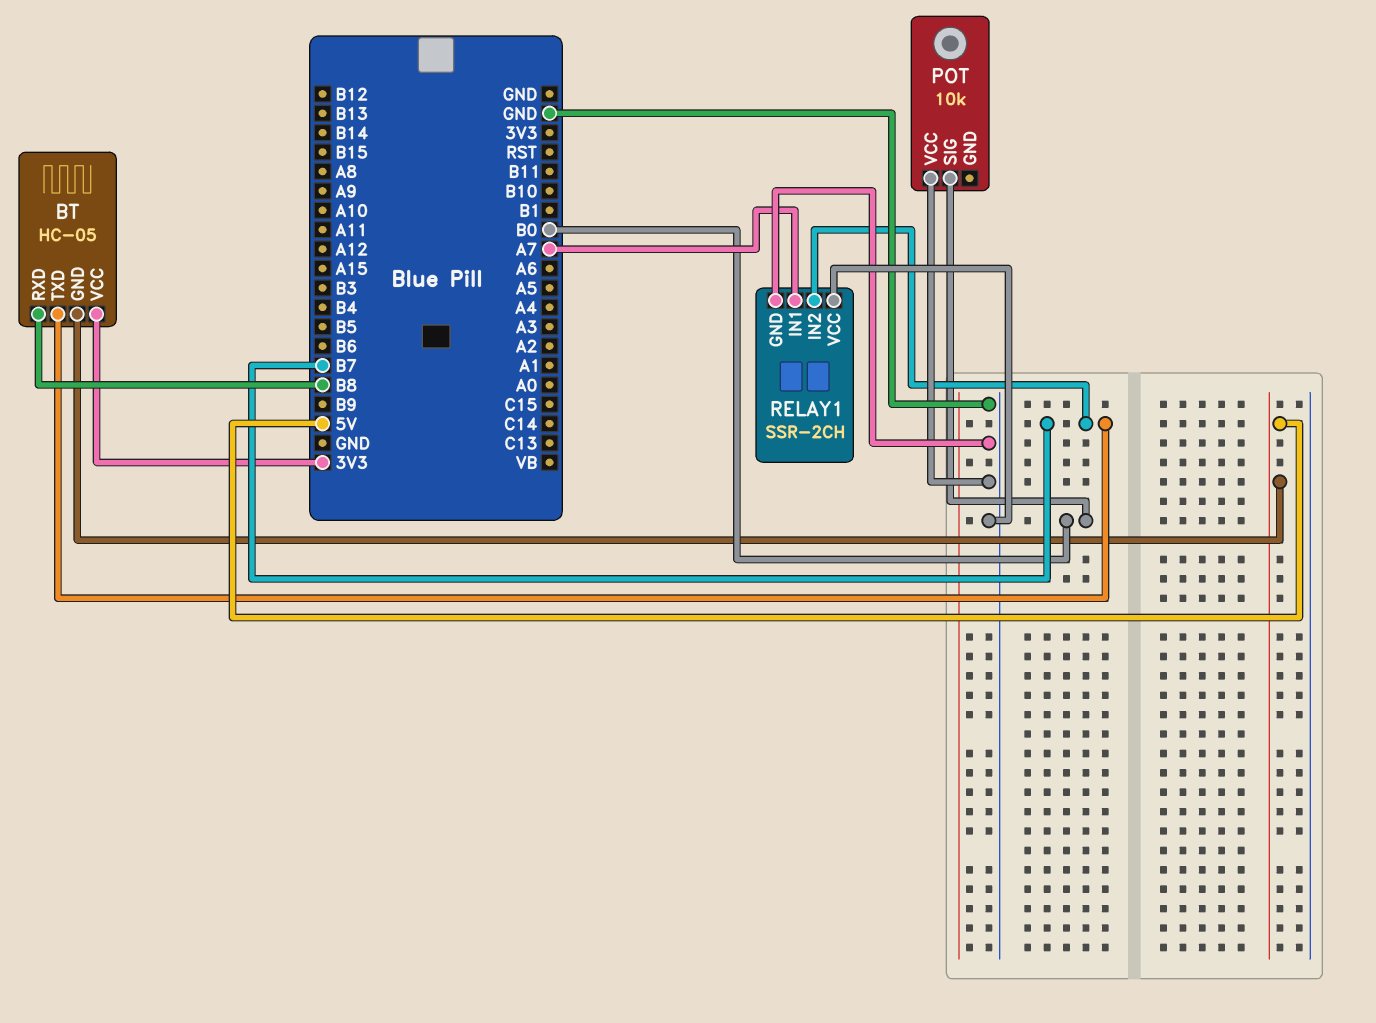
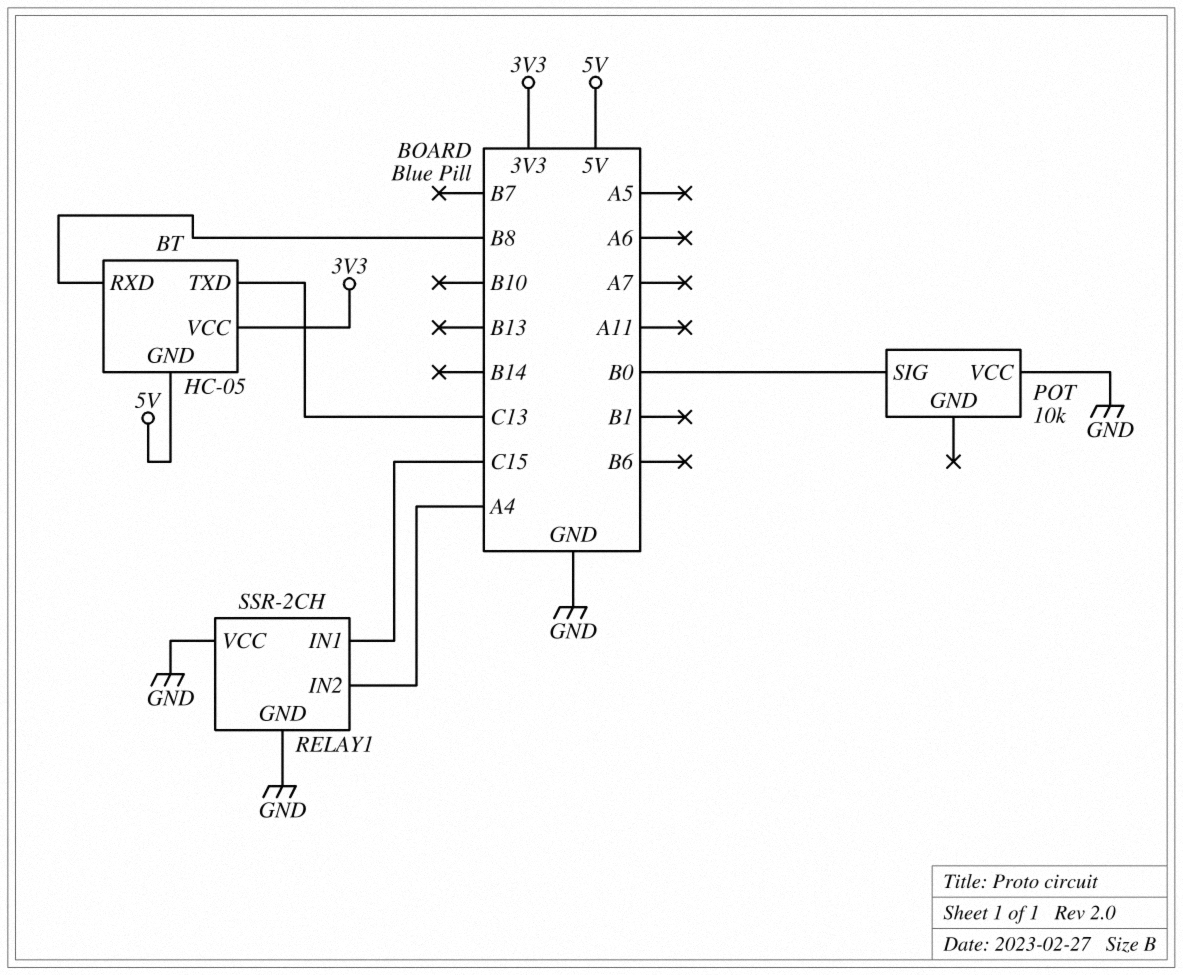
BT pin TXD: B7 -> C13
RELAY1 pin IN1: A7 -> C15
RELAY1 pin IN2: B7 -> A4

